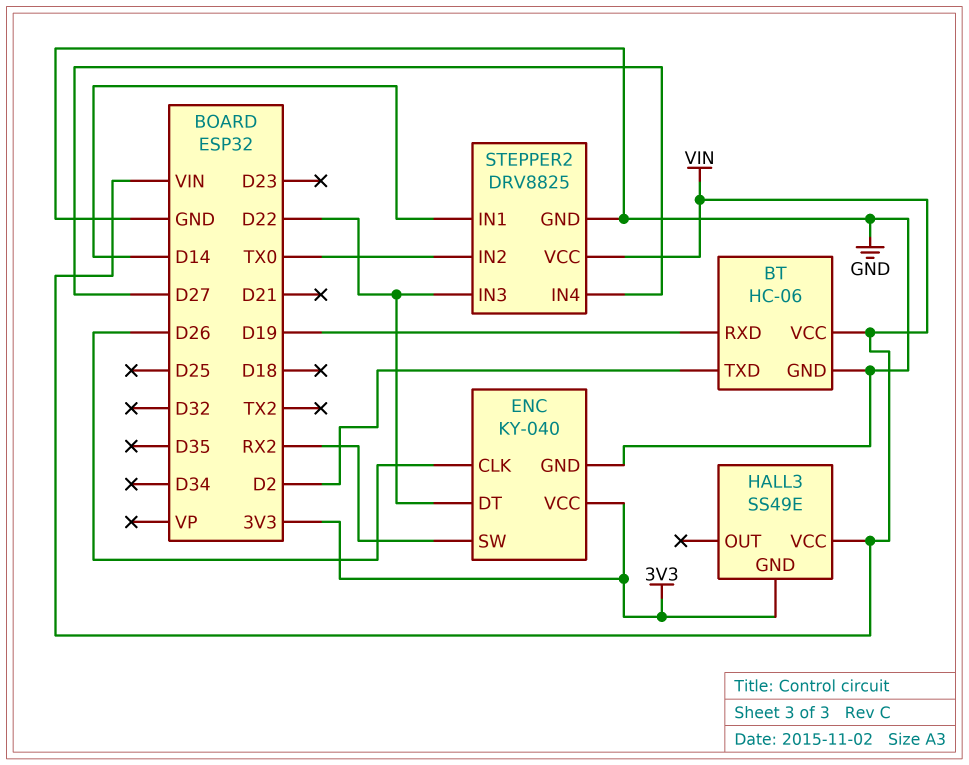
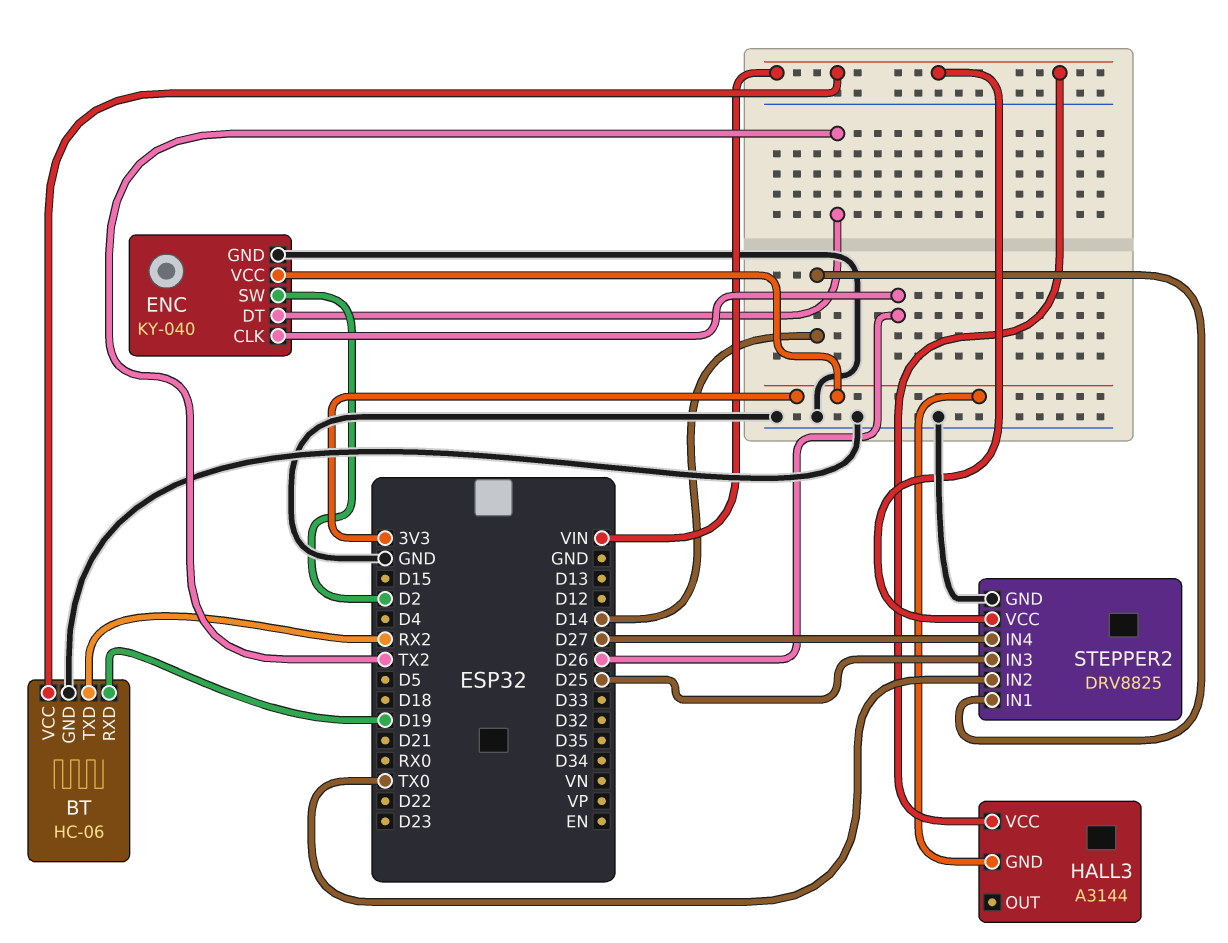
BT pin TXD: D2 -> RX2
ENC pin DT: D22 -> TX2
ENC pin SW: RX2 -> D2
HALL3: SS49E -> A3144
STEPPER2 pin IN3: D22 -> D25

